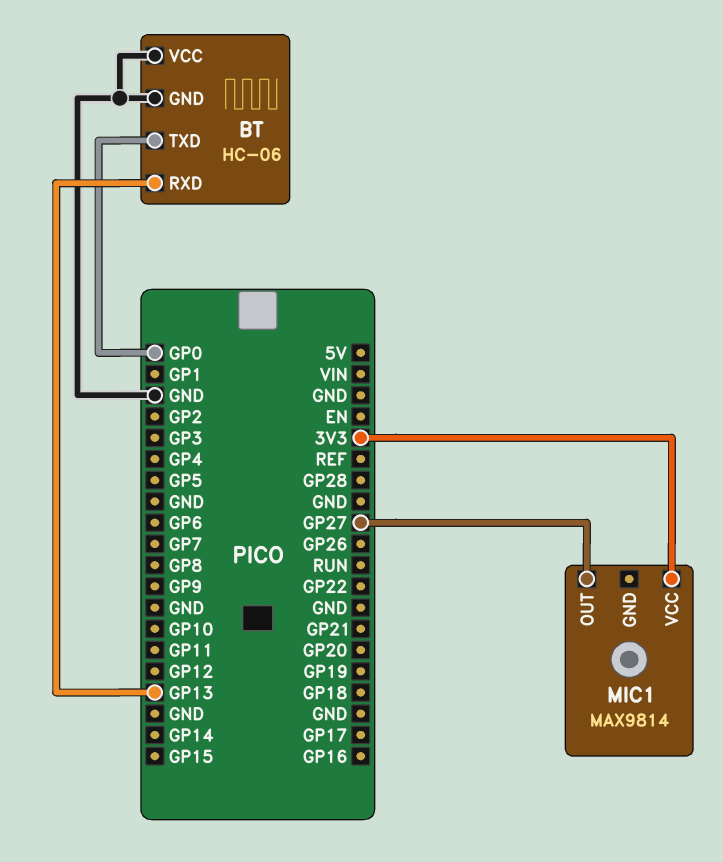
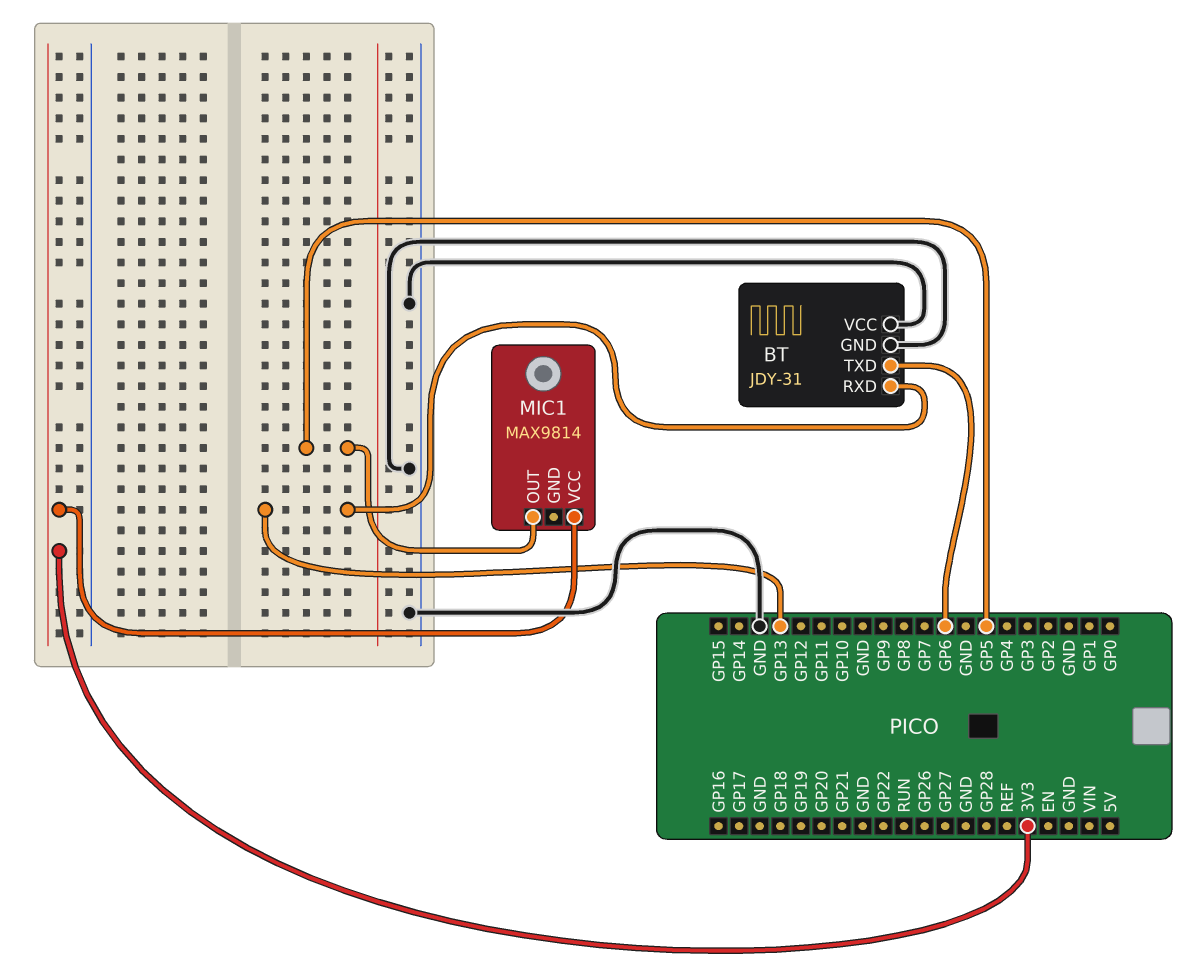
BT: HC-06 -> JDY-31
BT pin TXD: GP0 -> GP6
MIC1 pin OUT: GP27 -> GP5

